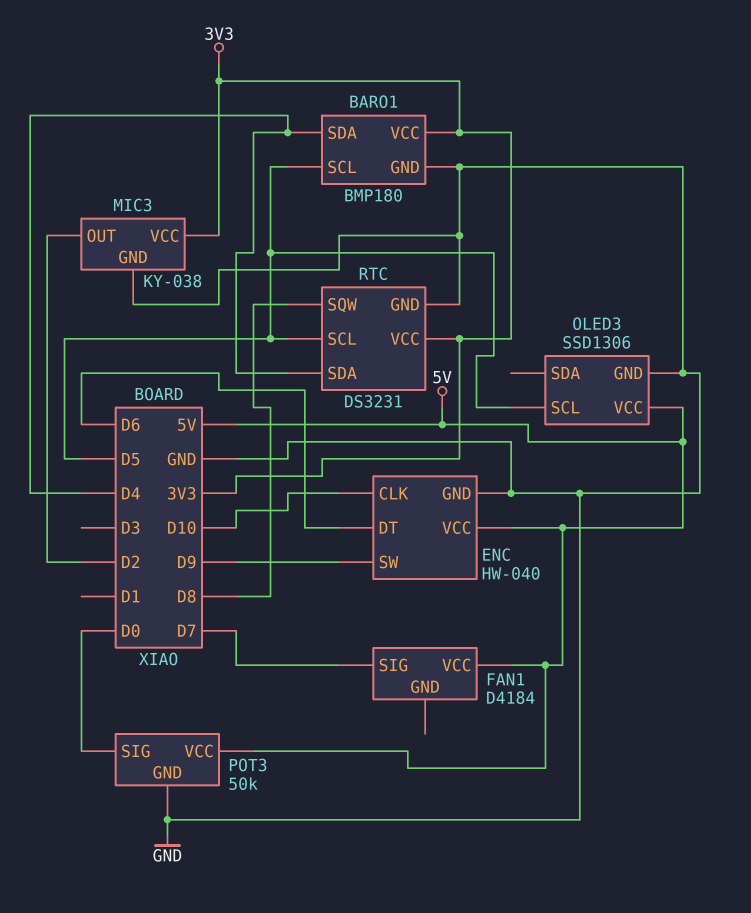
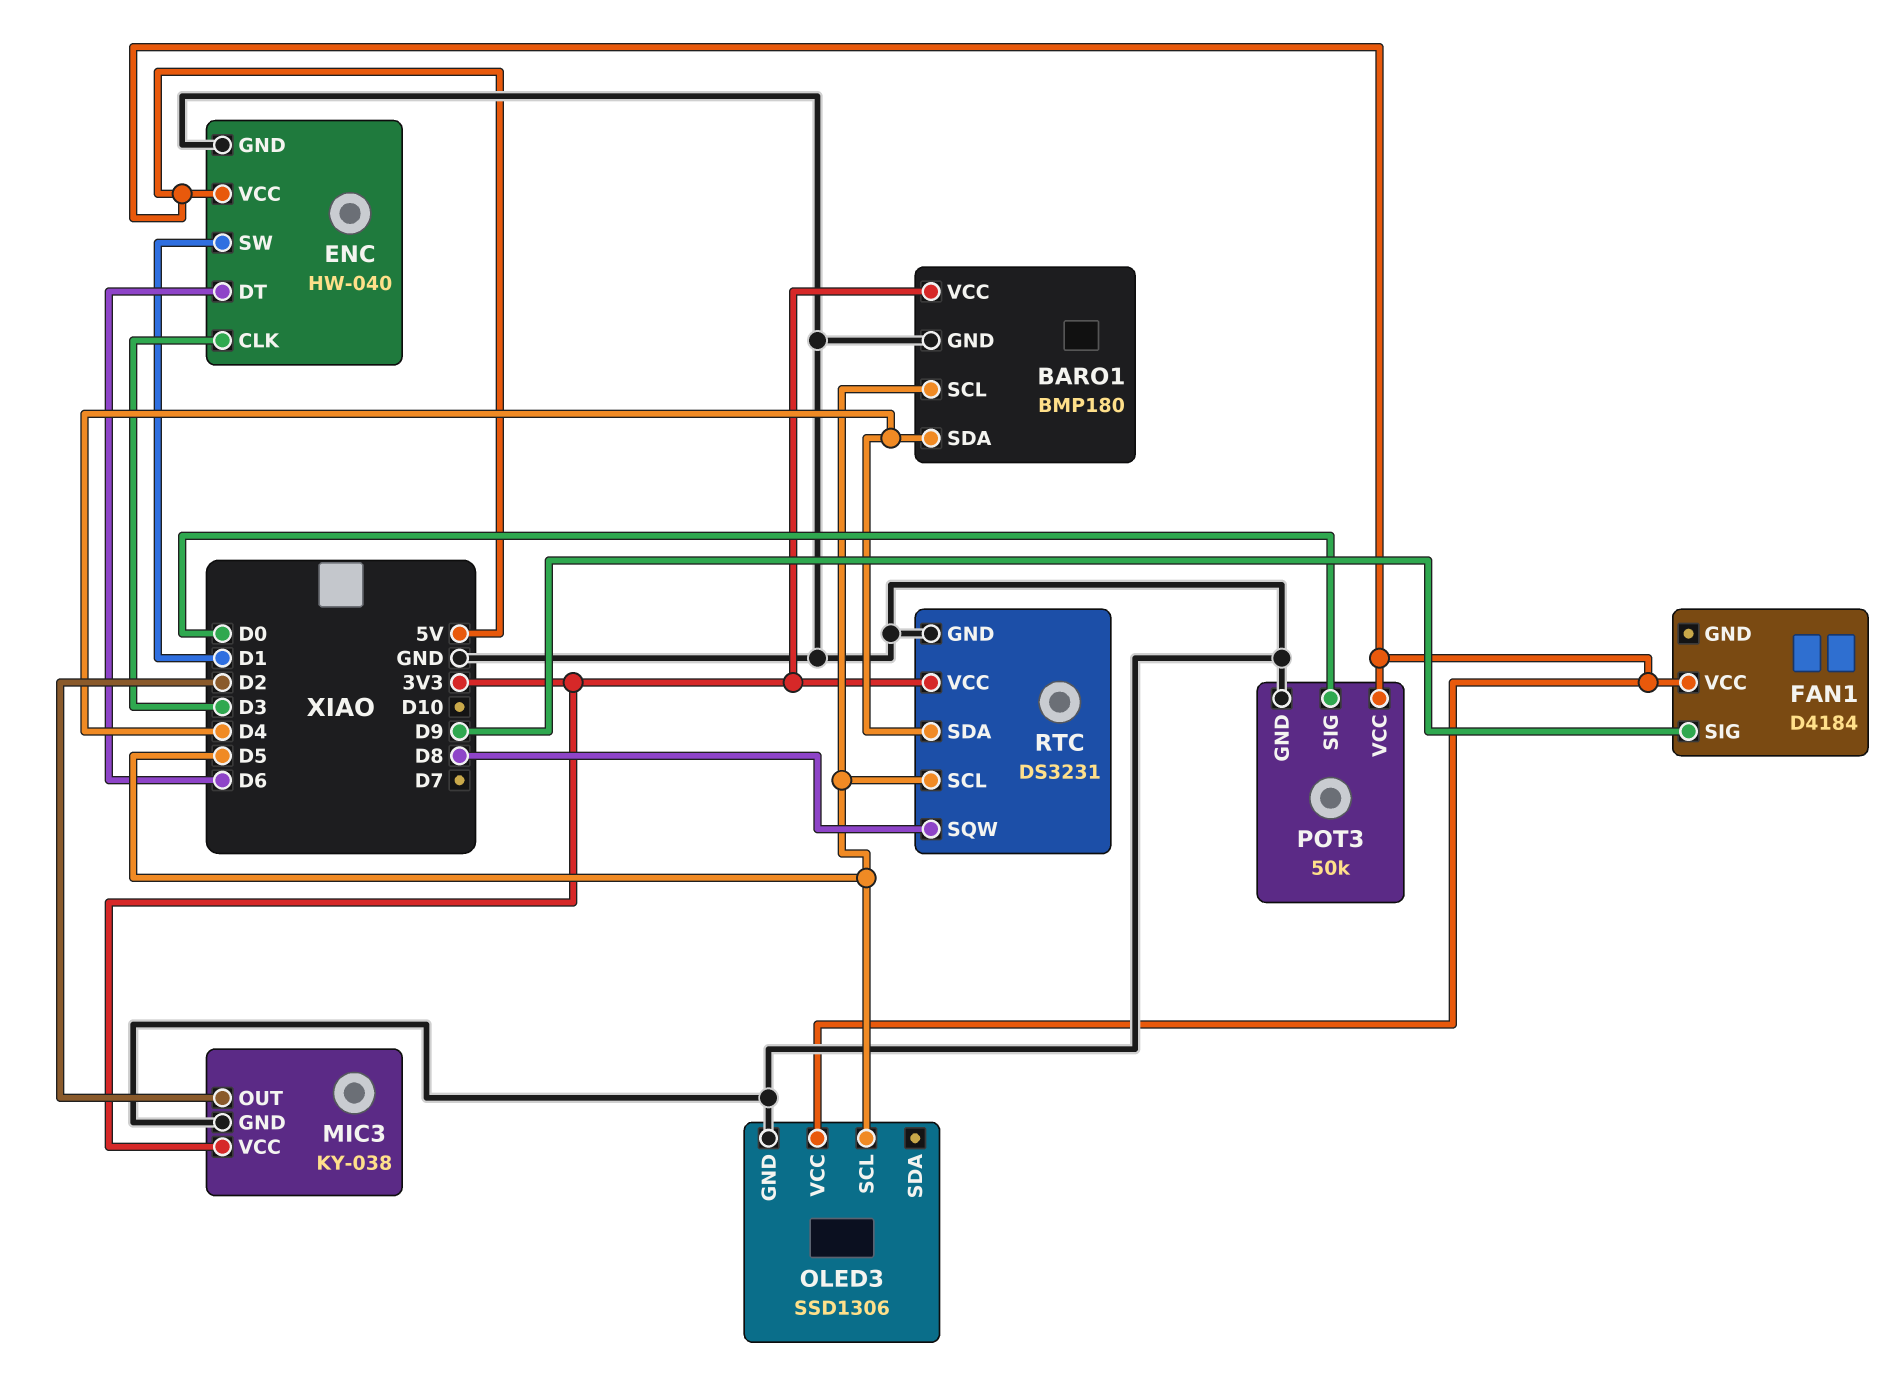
ENC pin CLK: D10 -> D3
ENC pin SW: D9 -> D1
FAN1 pin SIG: D7 -> D9

